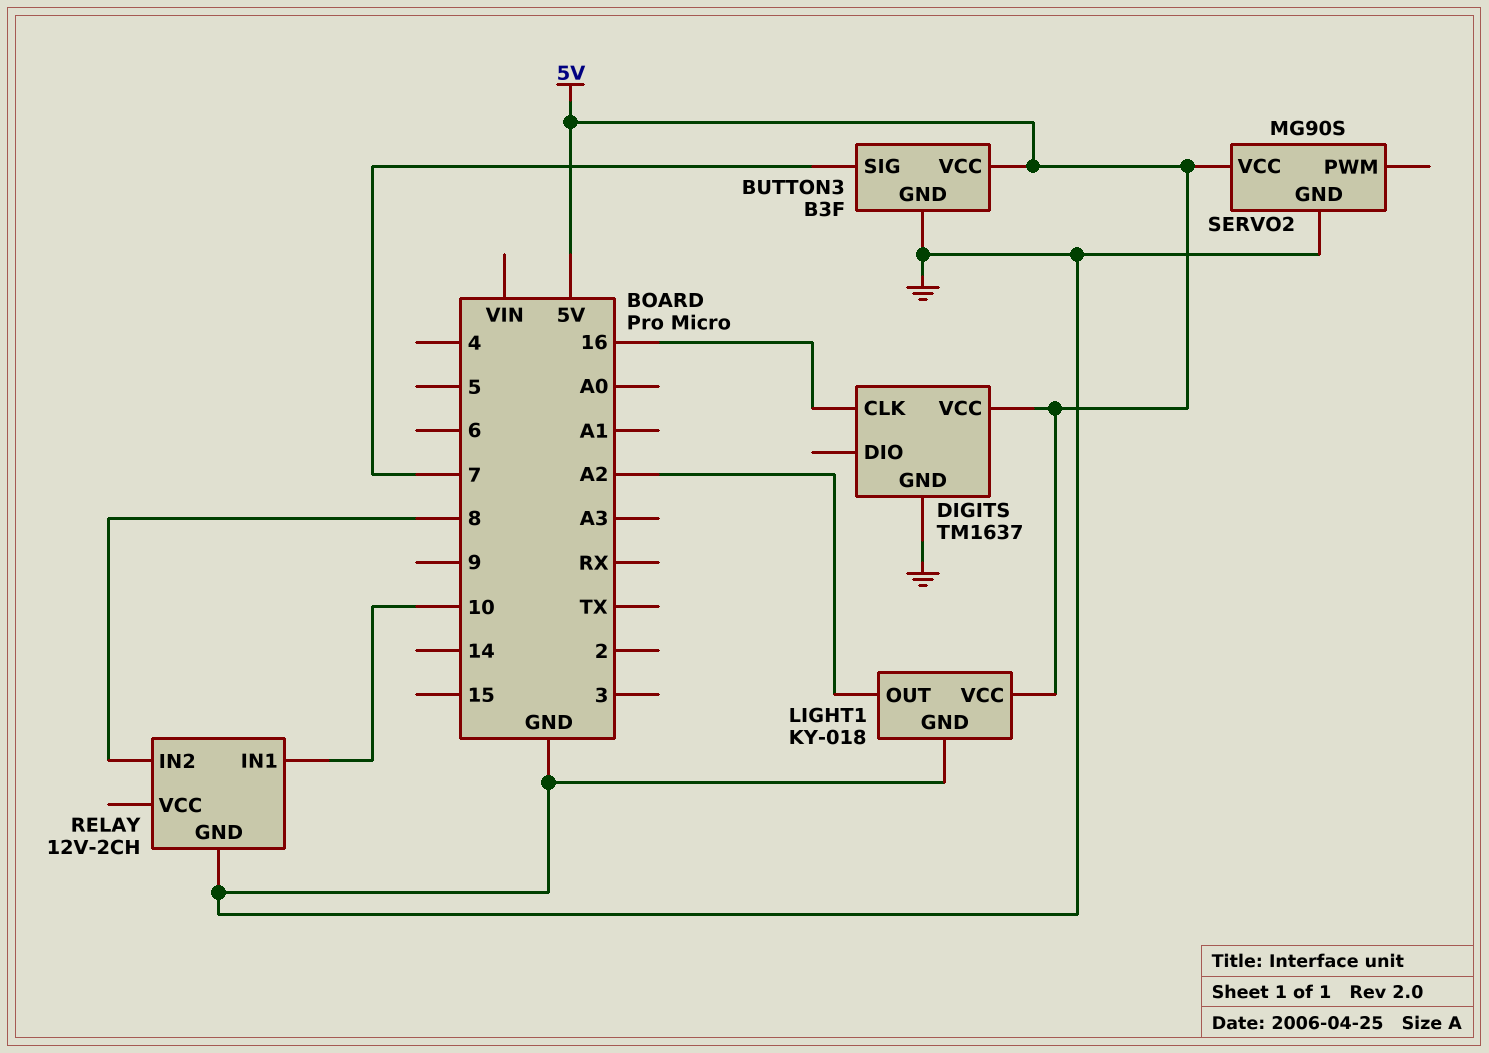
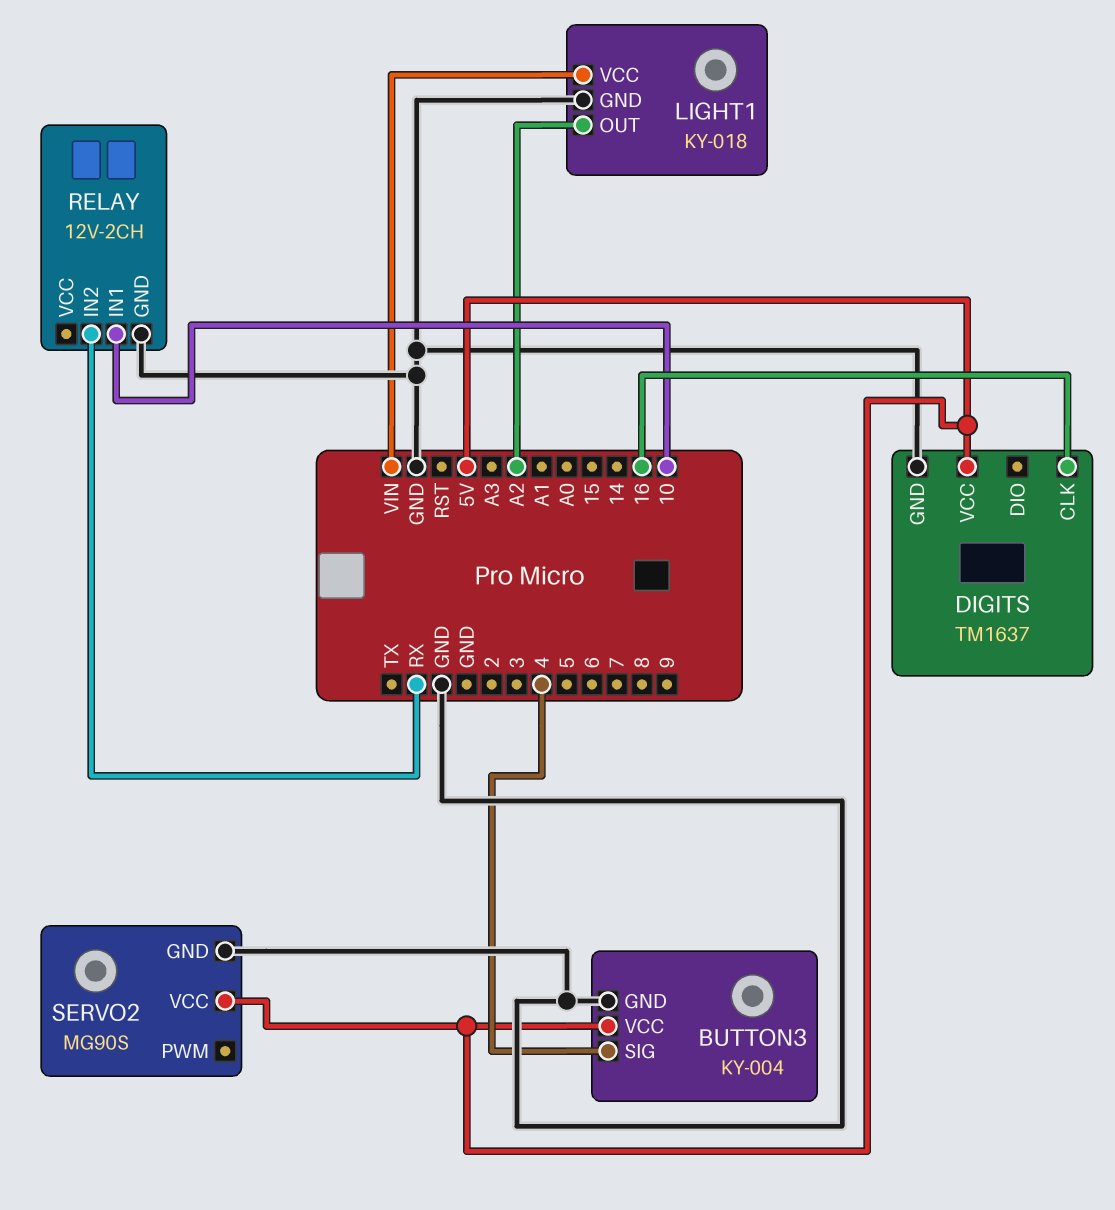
BUTTON3: B3F -> KY-004
BUTTON3 pin SIG: 7 -> 4
LIGHT1 pin VCC: 5V -> VIN
RELAY pin IN2: 8 -> RX

